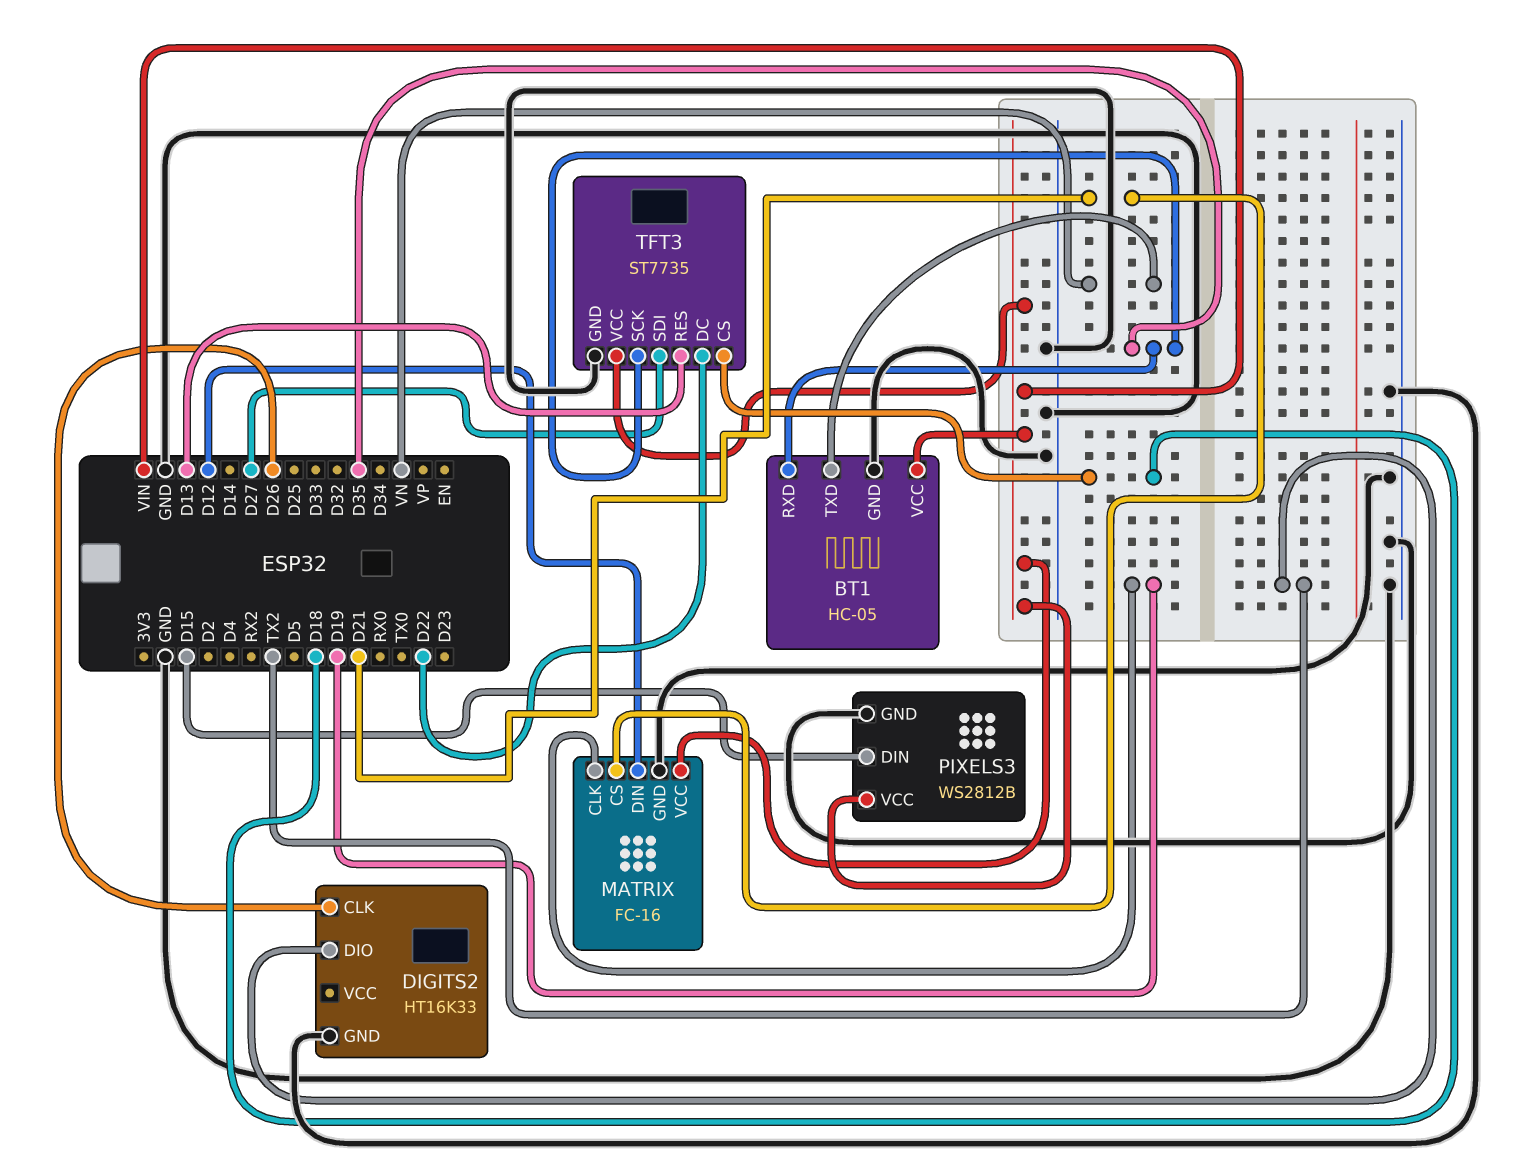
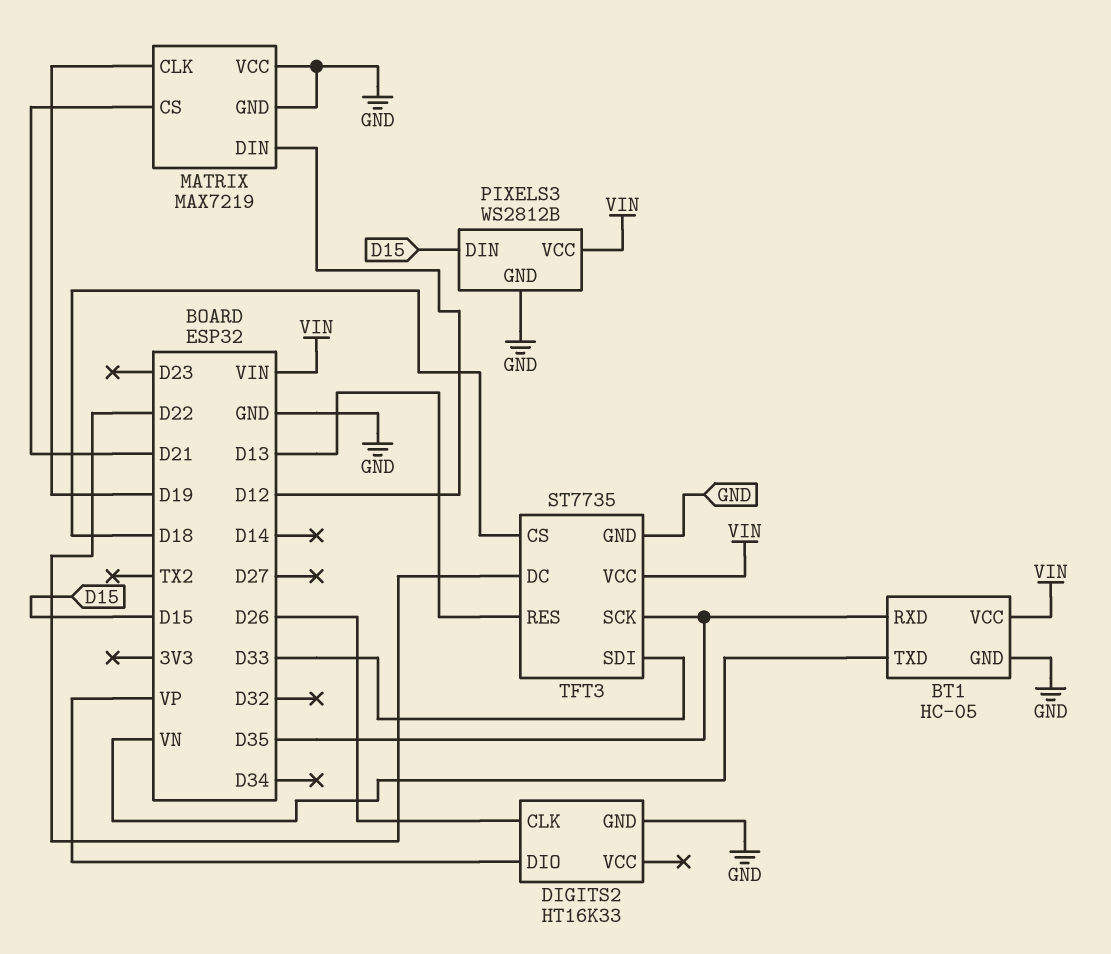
DIGITS2 pin DIO: TX2 -> VP
MATRIX: FC-16 -> MAX7219
MATRIX pin VCC: VIN -> GND
TFT3 pin SDI: D27 -> D33

